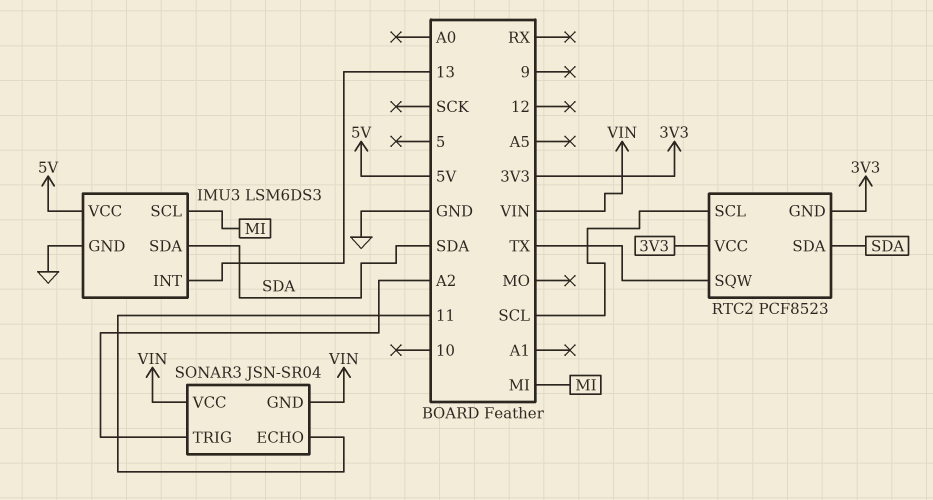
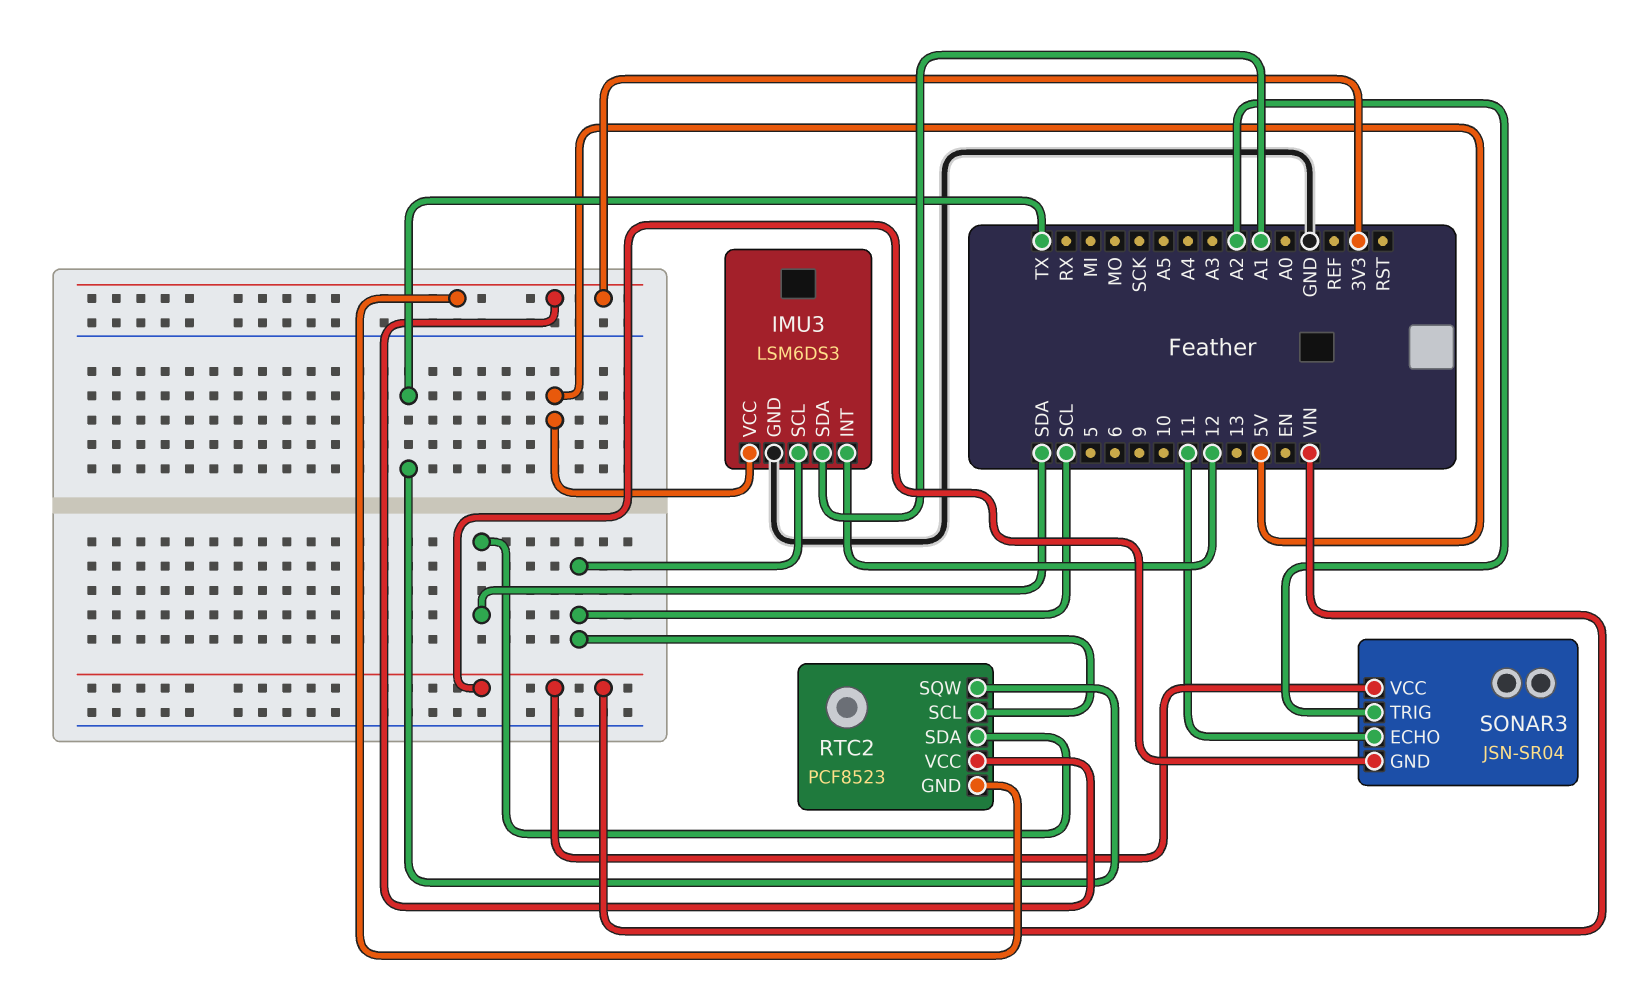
IMU3 pin INT: 13 -> 12
IMU3 pin SCL: MI -> SCL
IMU3 pin SDA: SDA -> A1

